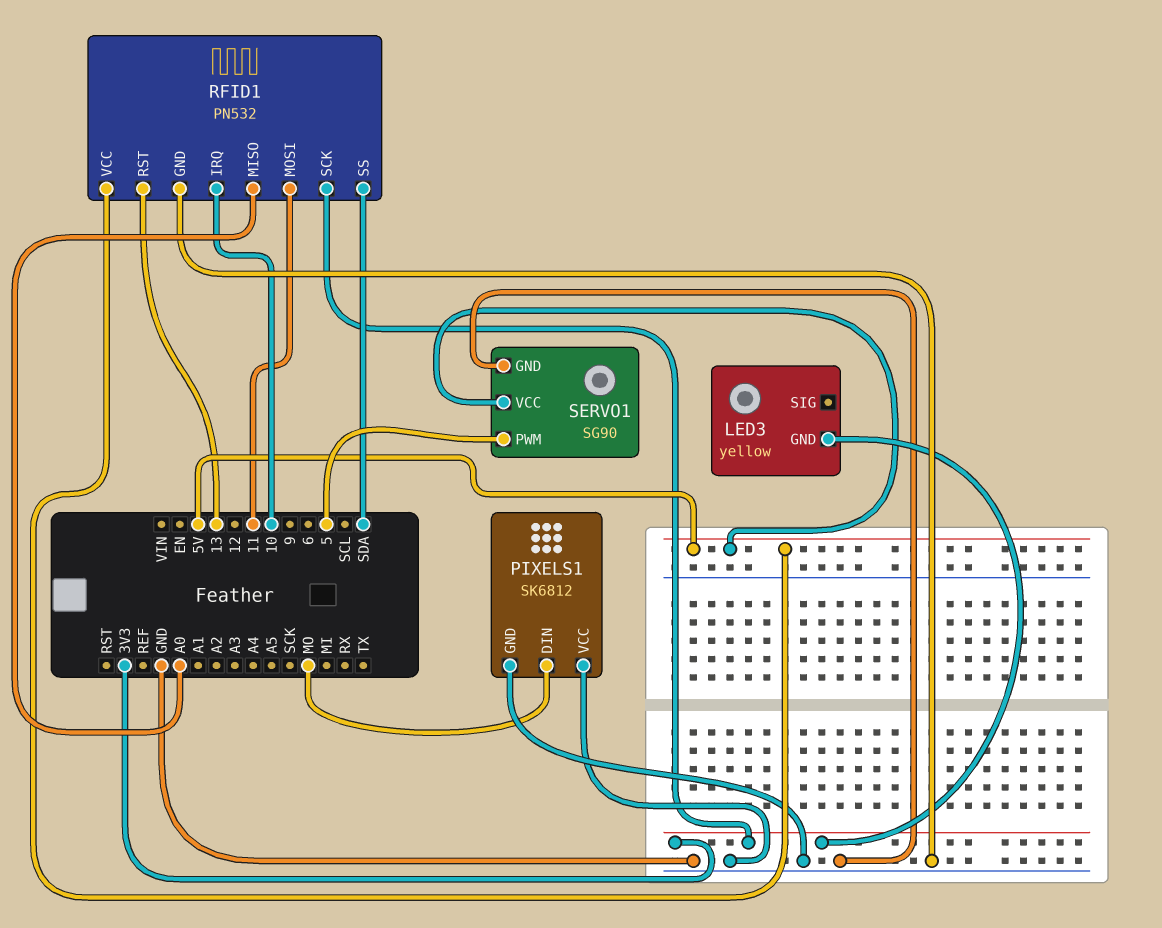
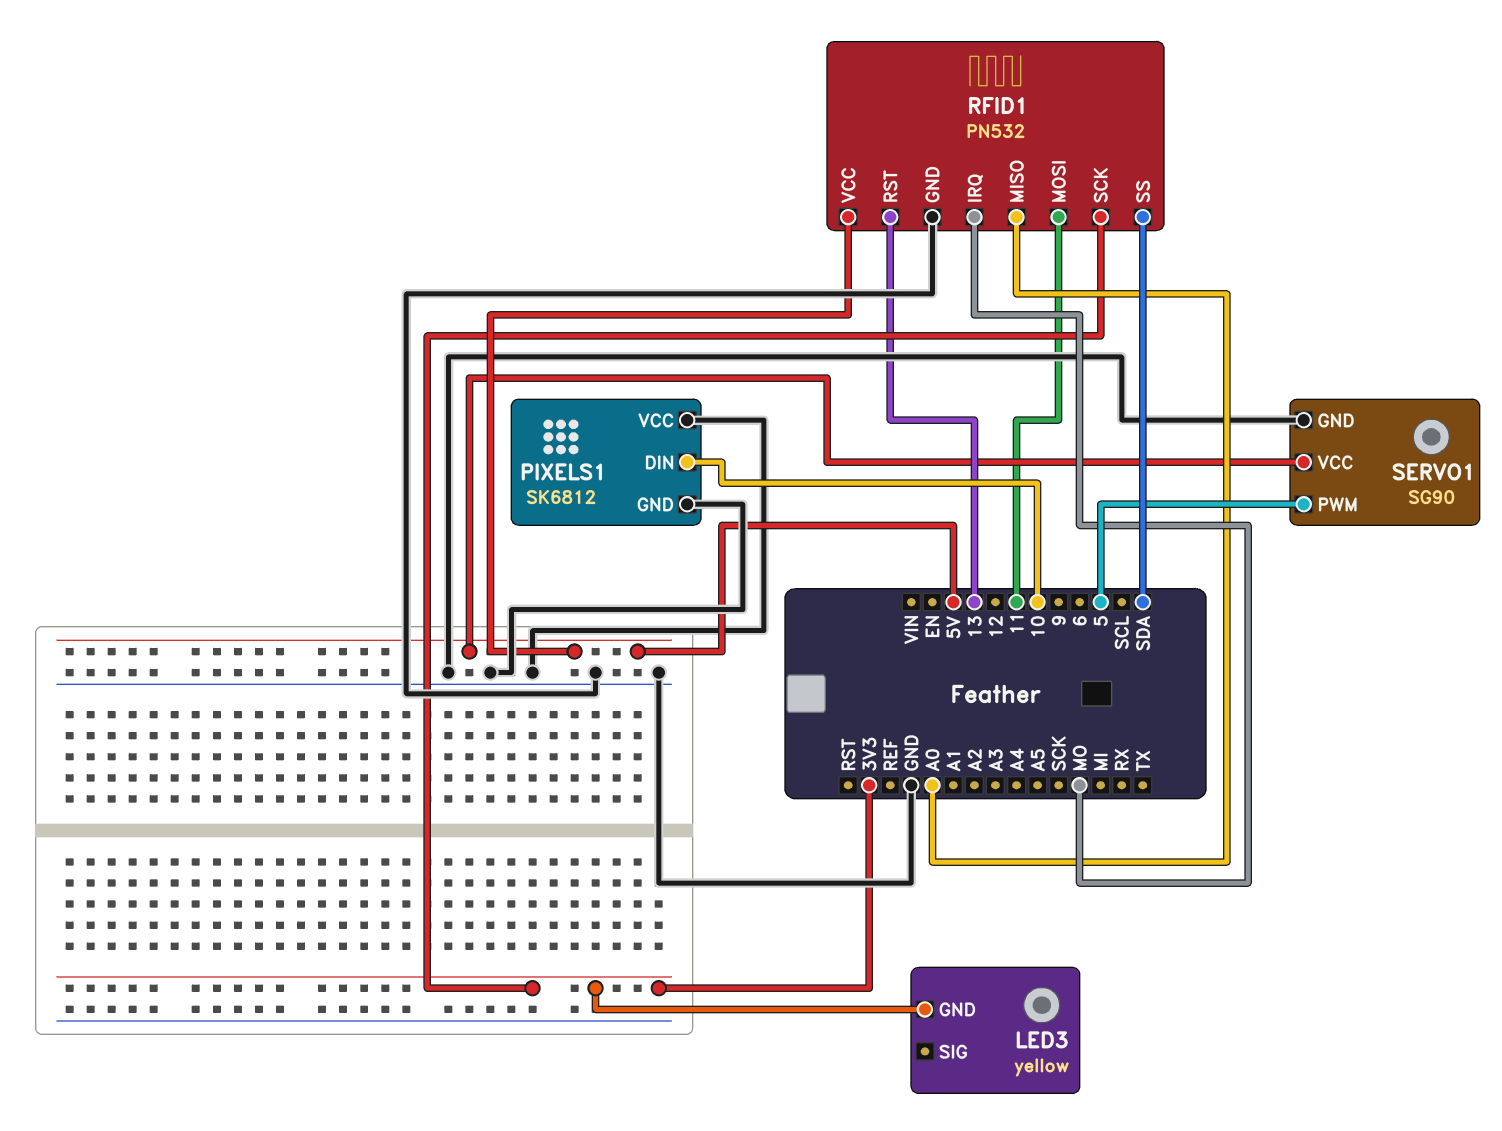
PIXELS1 pin DIN: MO -> 10
RFID1 pin IRQ: 10 -> MO

